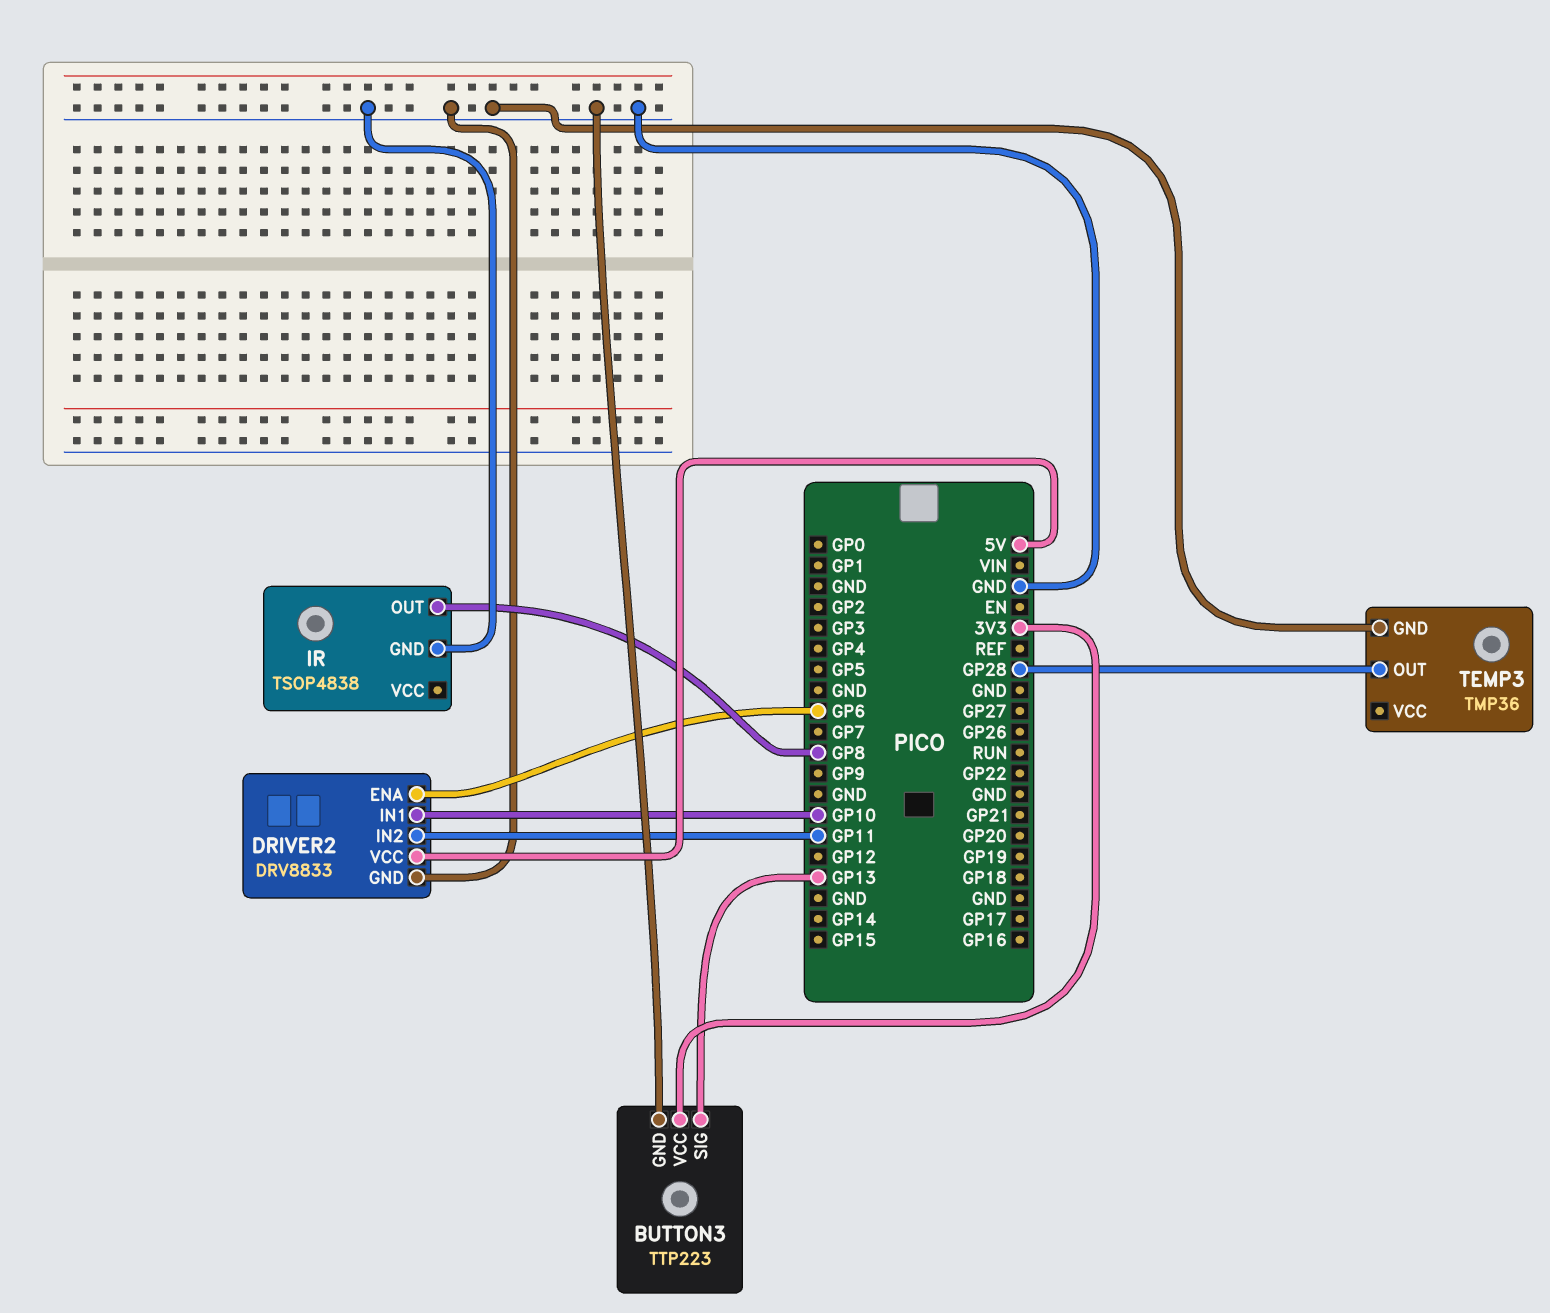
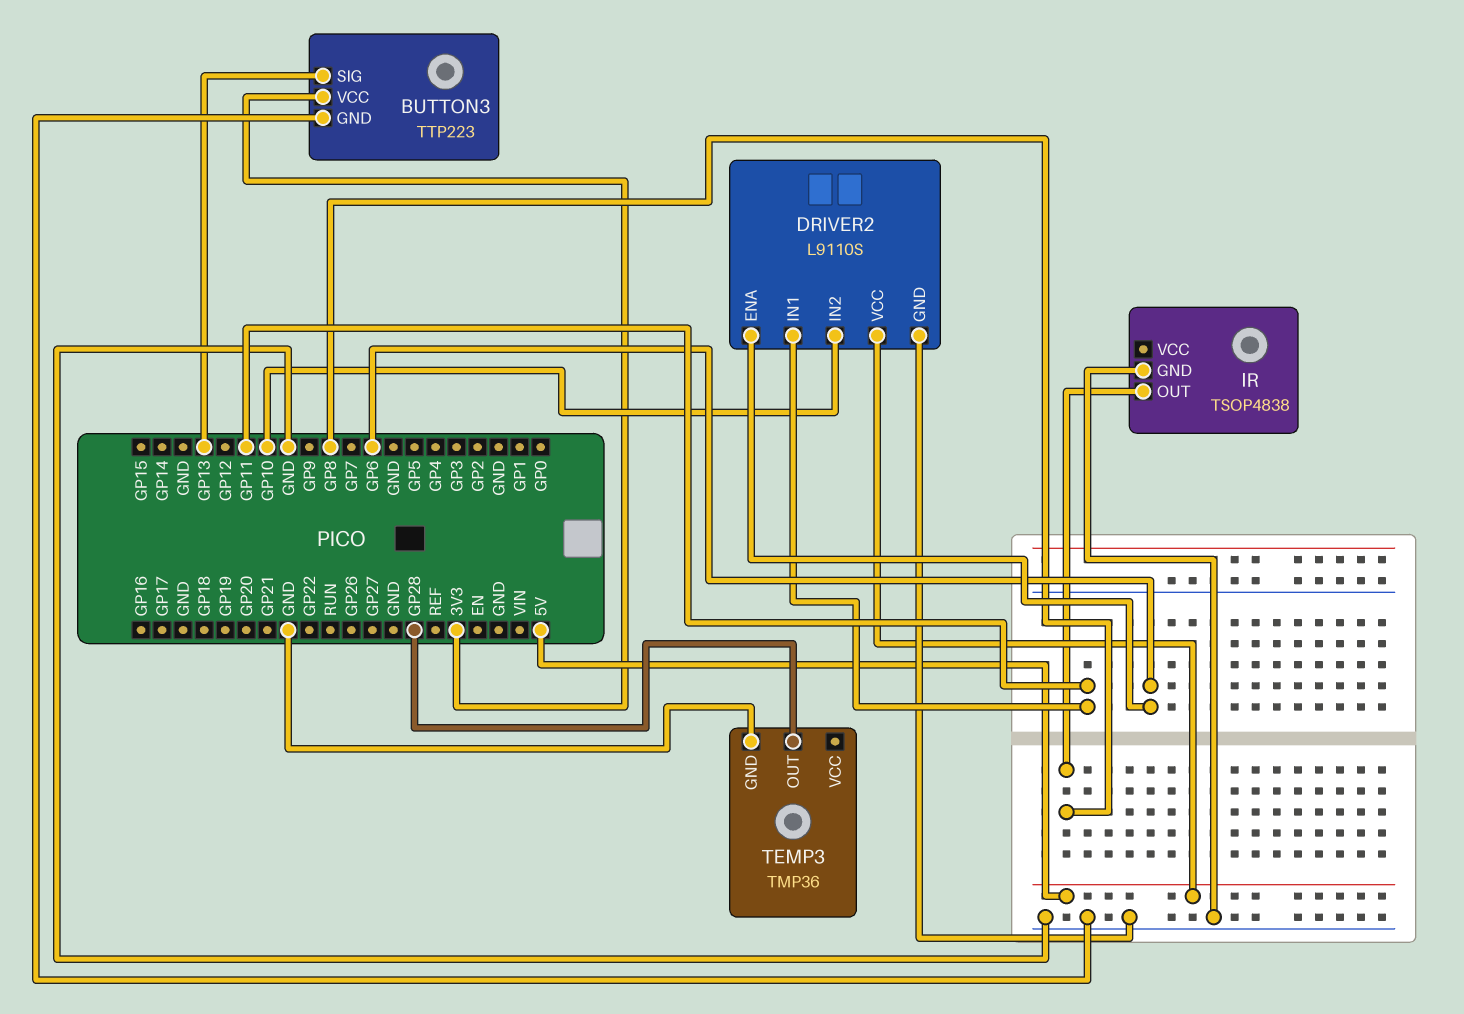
DRIVER2: DRV8833 -> L9110S
DRIVER2 pin IN1: GP10 -> GP11
DRIVER2 pin IN2: GP11 -> GP10

